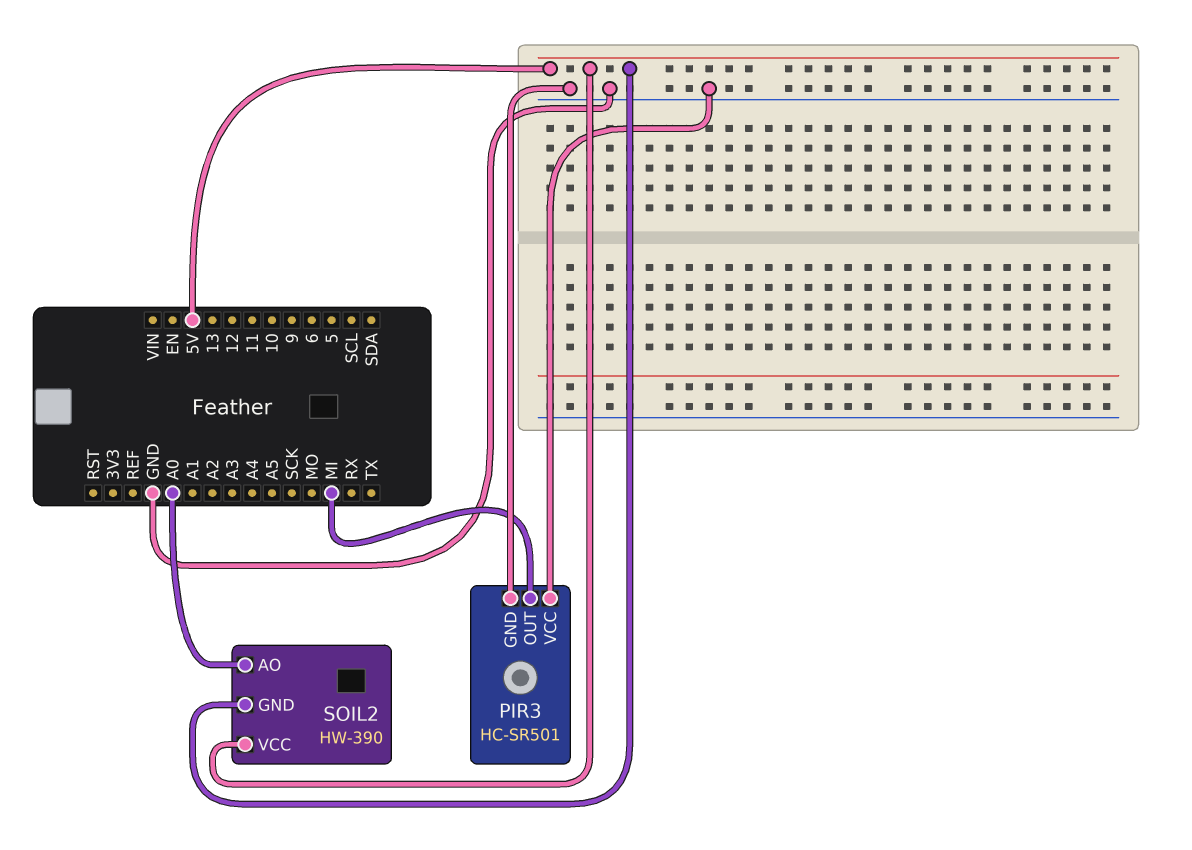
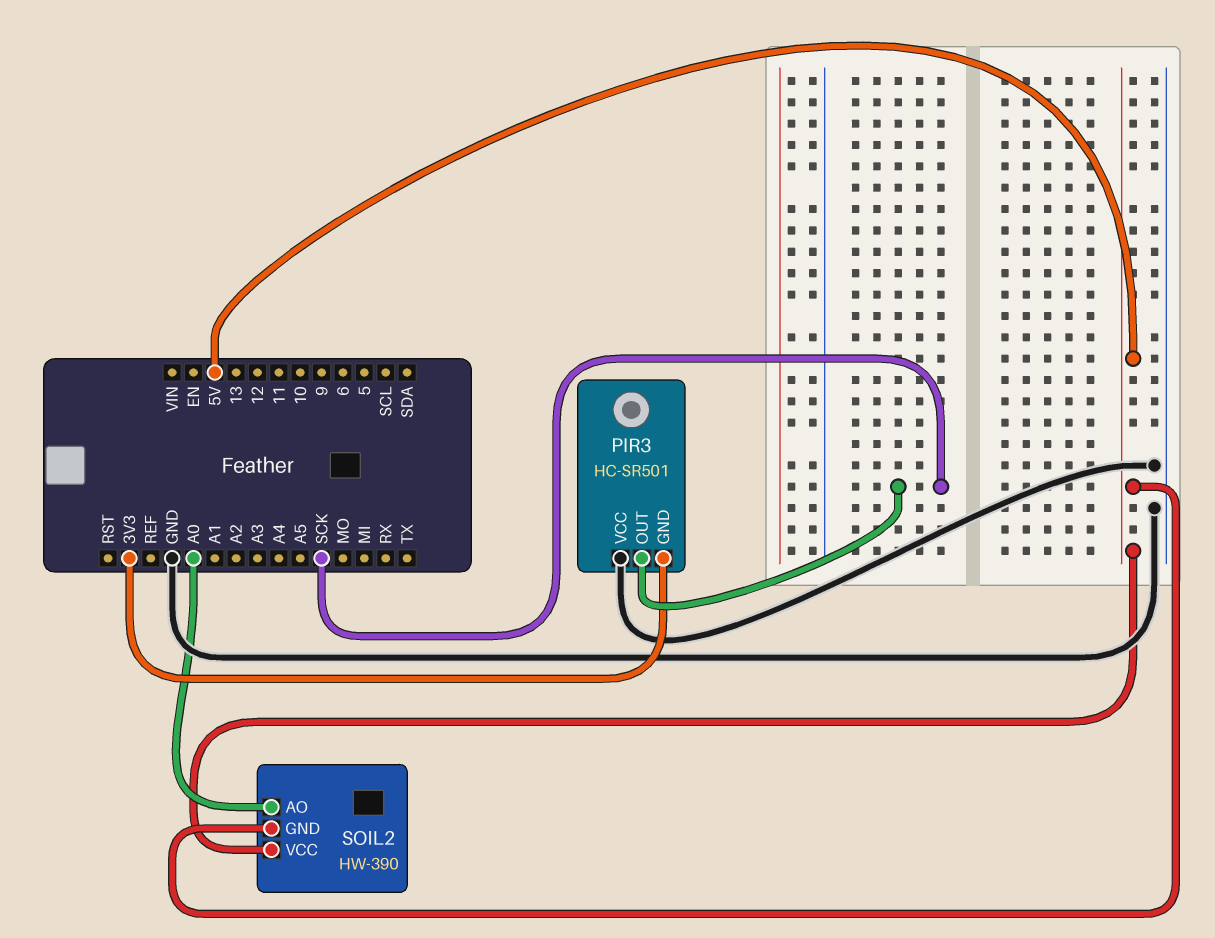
PIR3 pin GND: GND -> 3V3
PIR3 pin OUT: MI -> SCK

